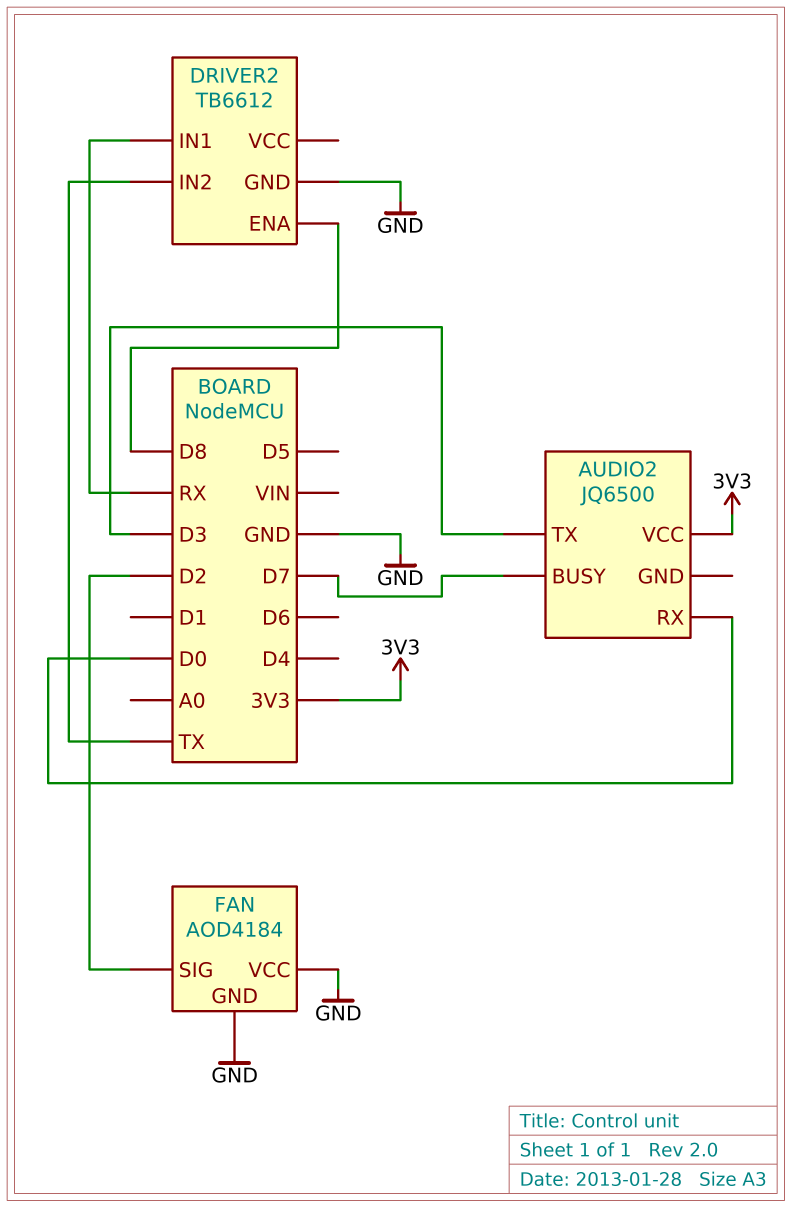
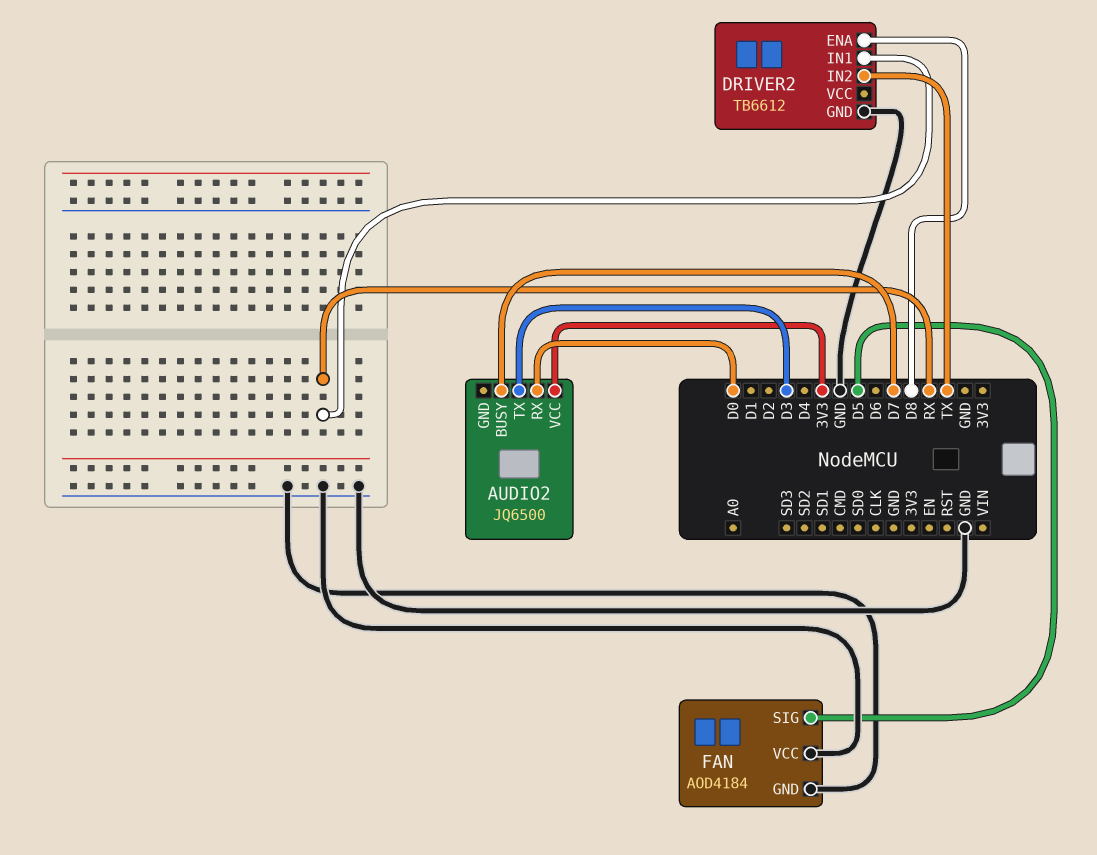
FAN pin SIG: D2 -> D5

